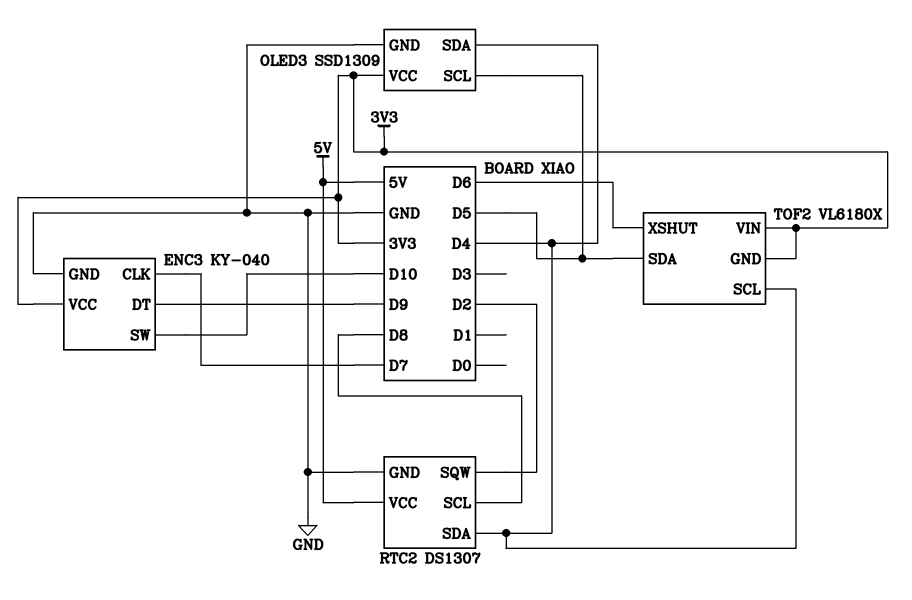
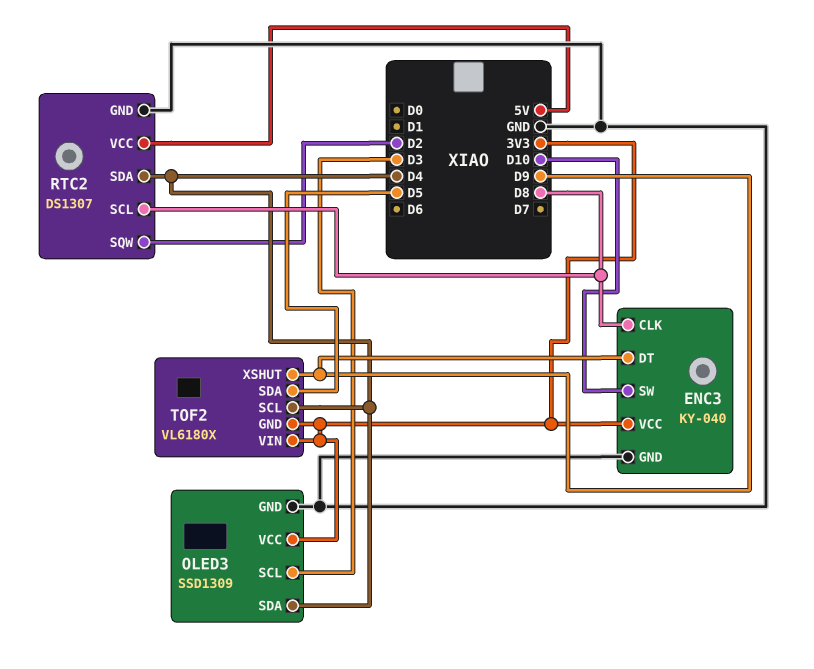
ENC3 pin CLK: D7 -> D8
OLED3 pin SCL: D5 -> D3
TOF2 pin XSHUT: D6 -> D9

